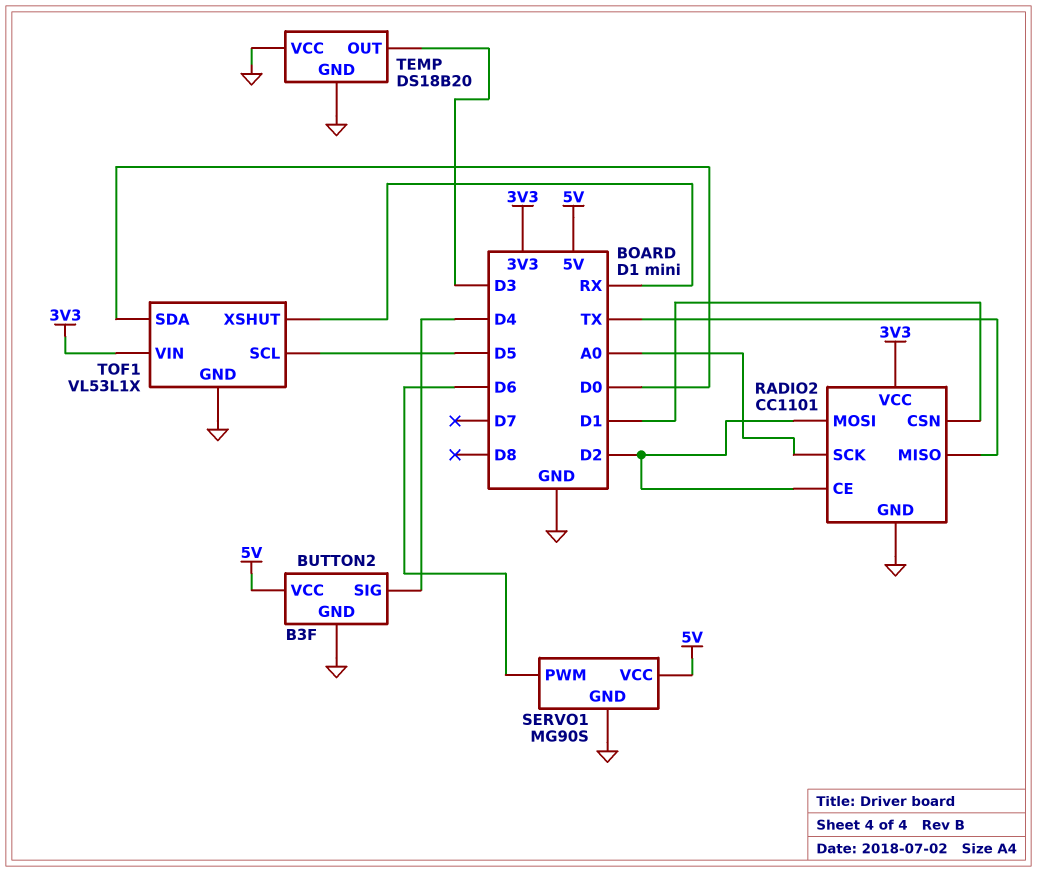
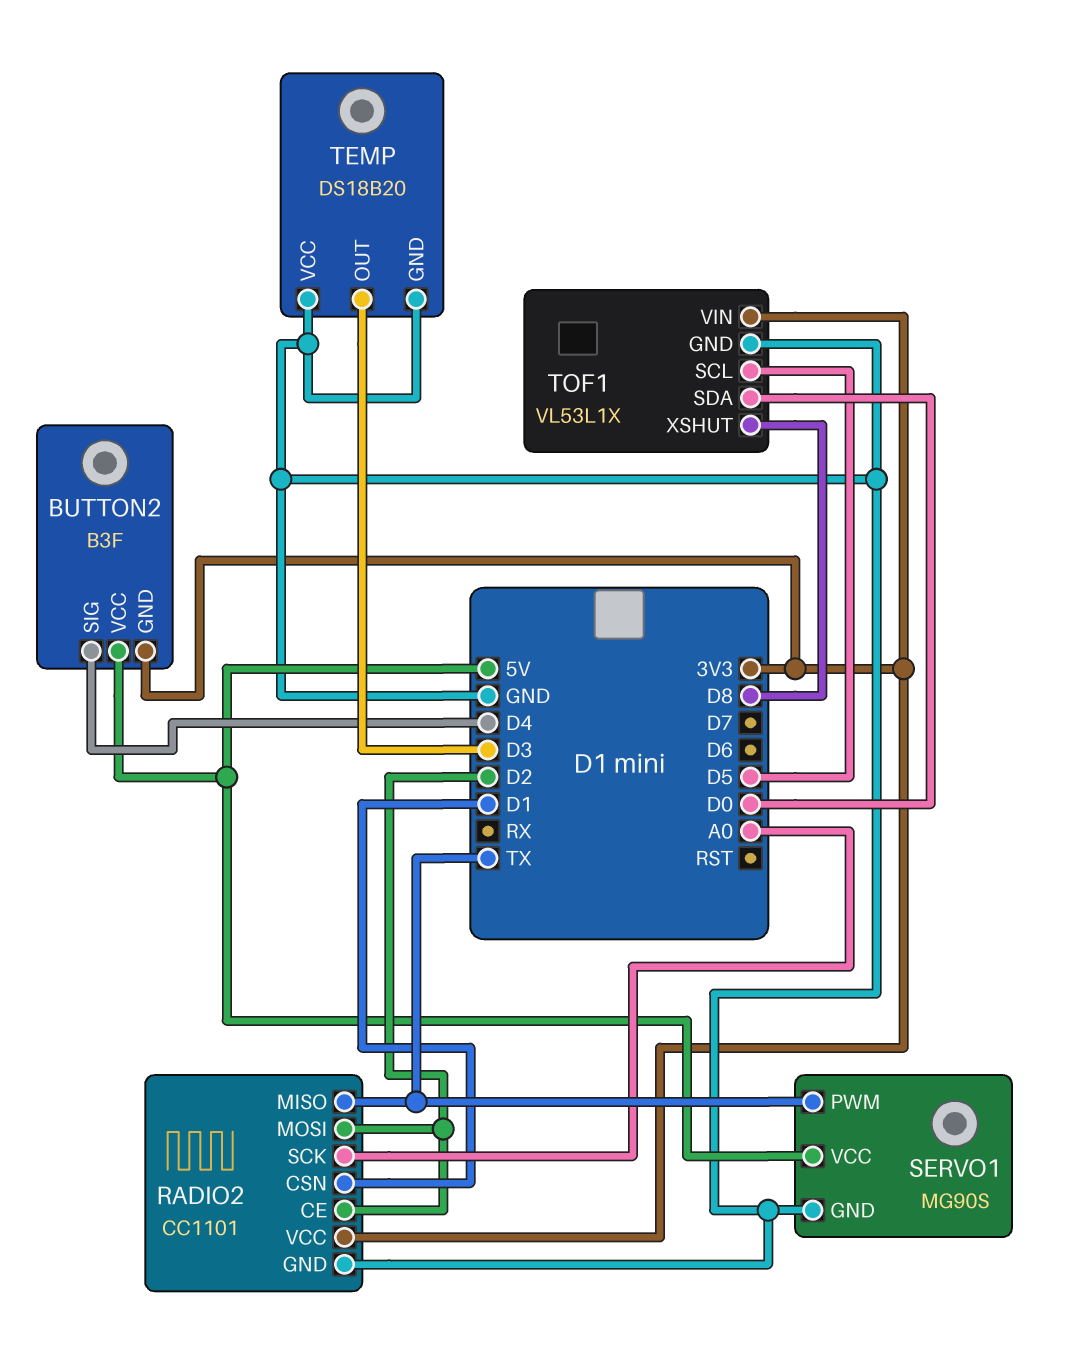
BUTTON2 pin GND: GND -> 3V3
SERVO1 pin PWM: D6 -> TX
TOF1 pin XSHUT: RX -> D8

